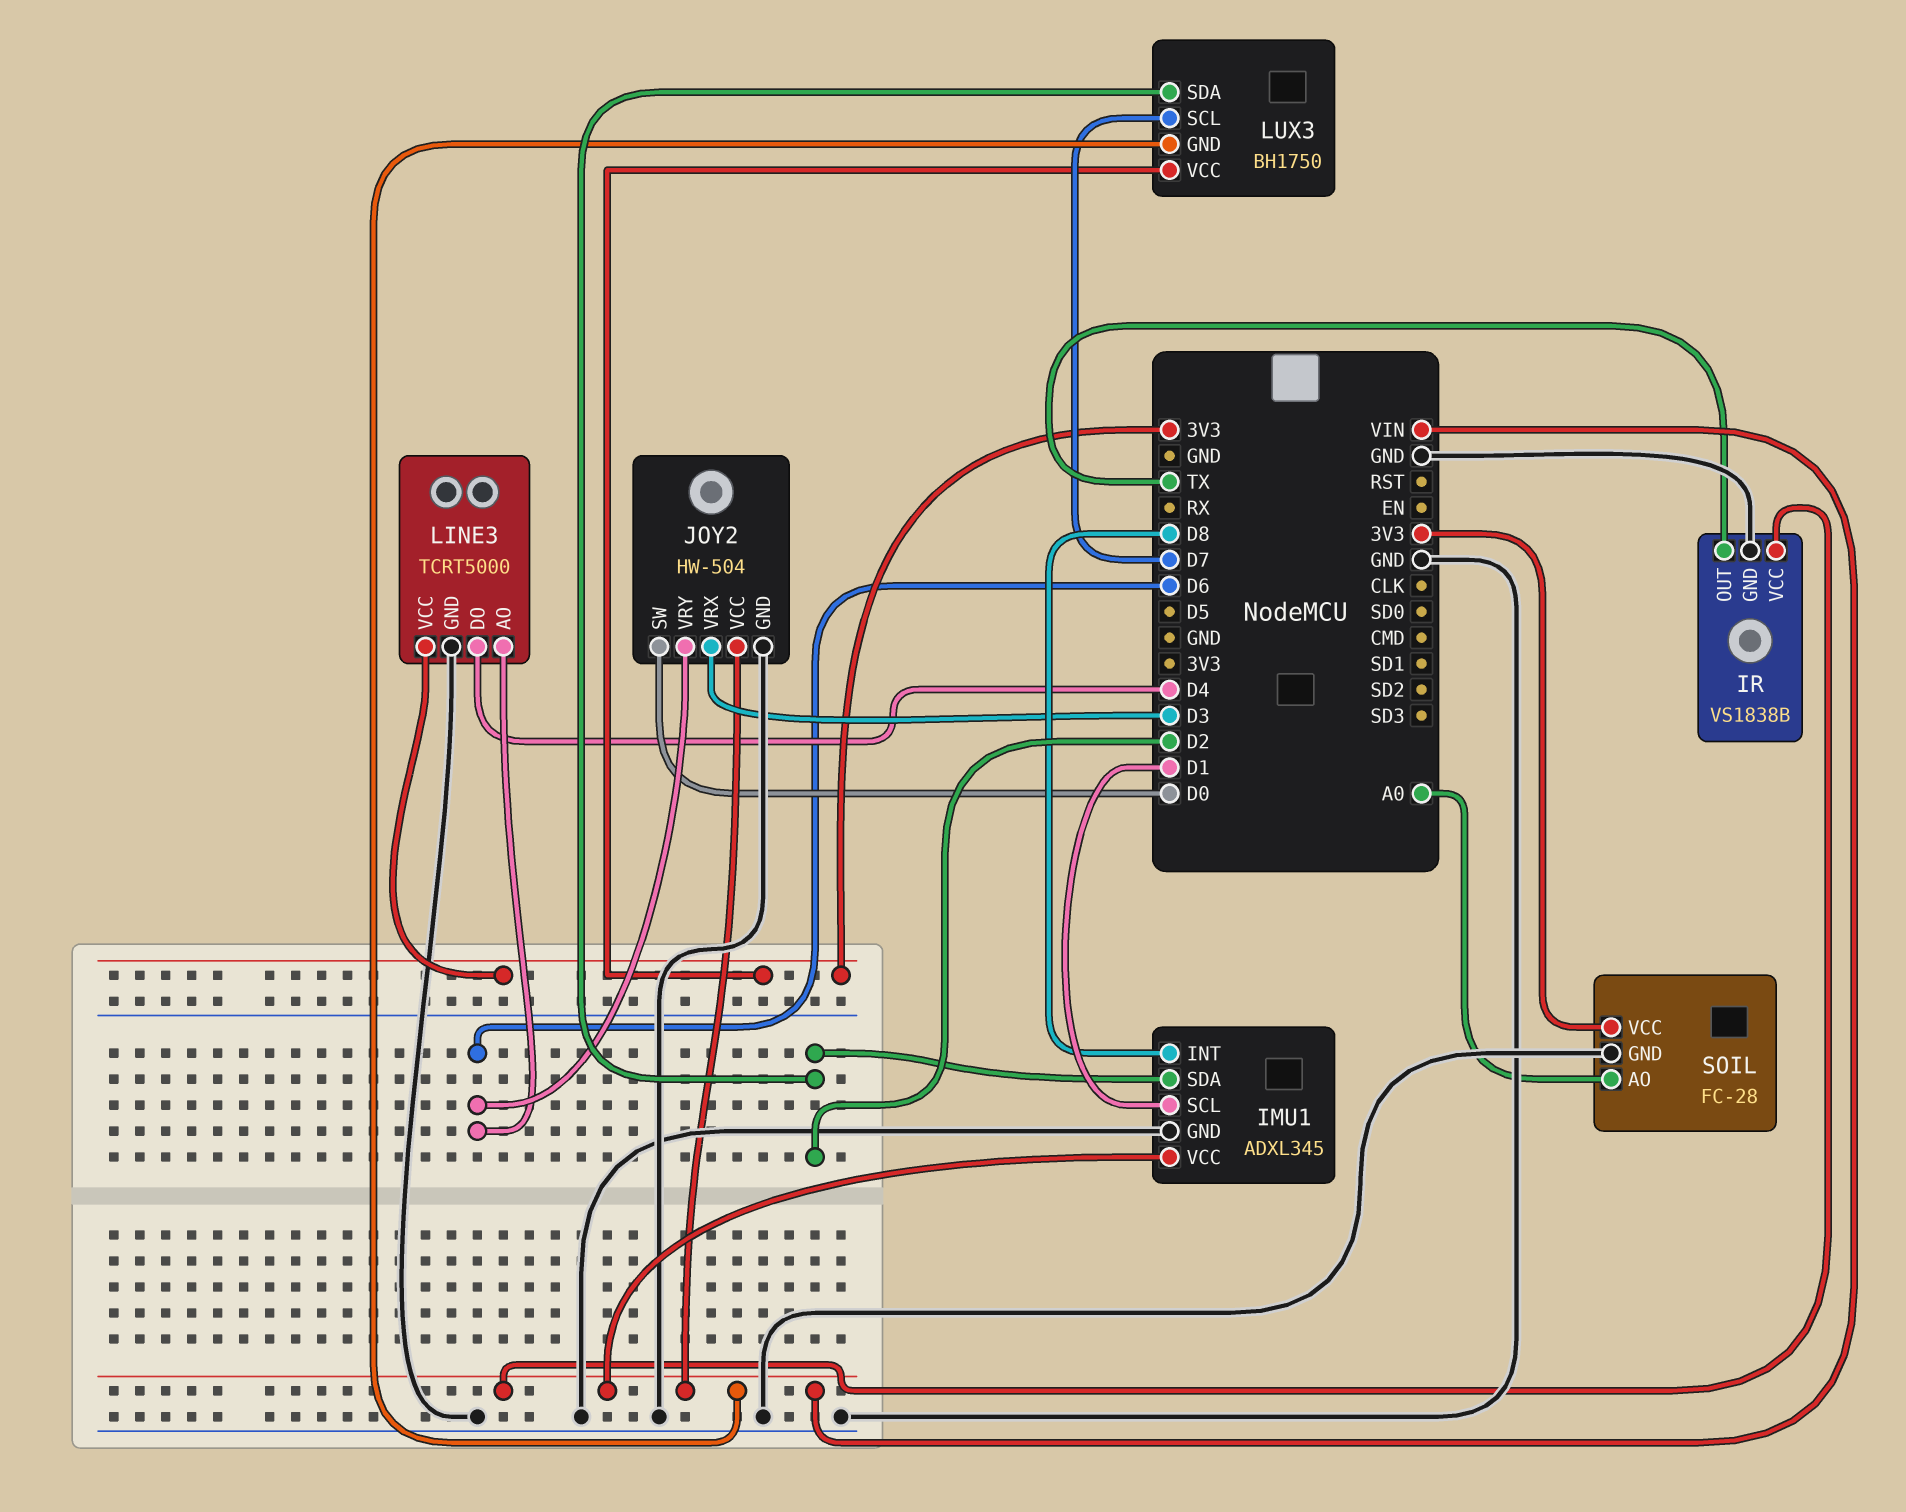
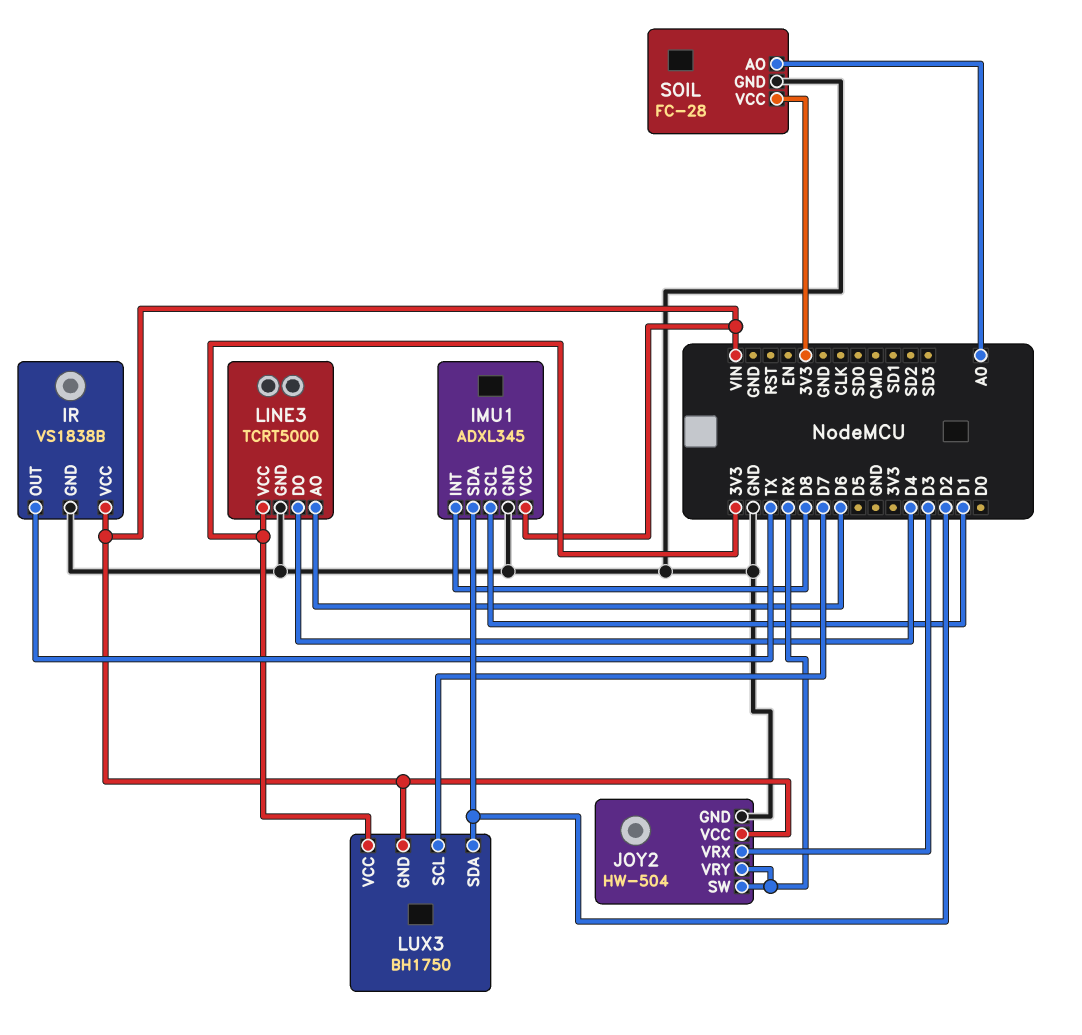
JOY2 pin SW: D0 -> RX
JOY2 pin VRY: D6 -> RX

